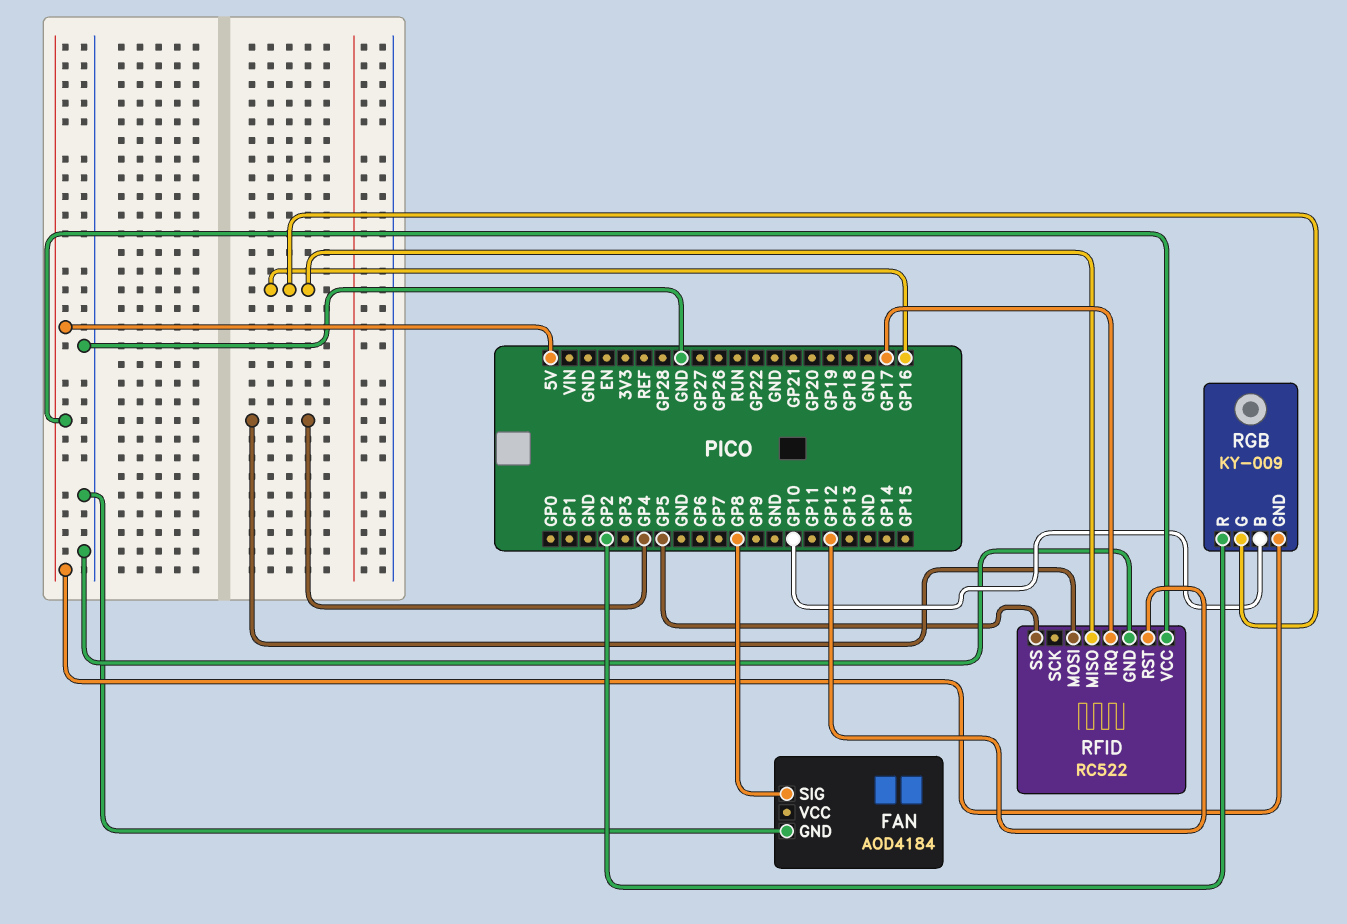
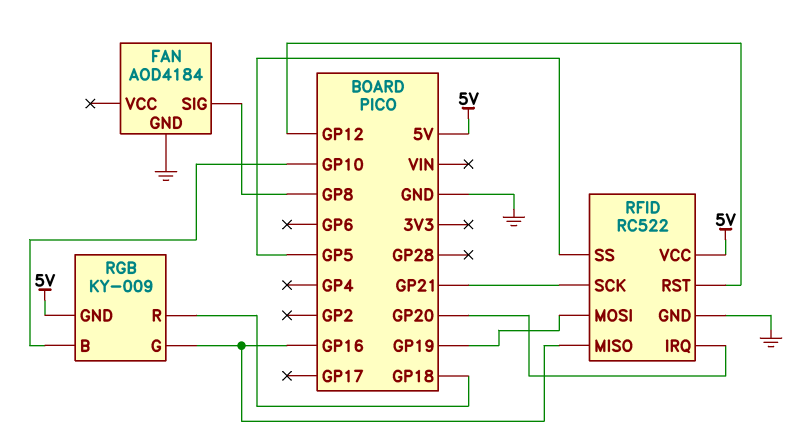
RFID pin IRQ: GP17 -> GP20
RFID pin MOSI: GP4 -> GP19
RFID pin SCK: none -> GP21
RGB pin R: GP2 -> GP18

